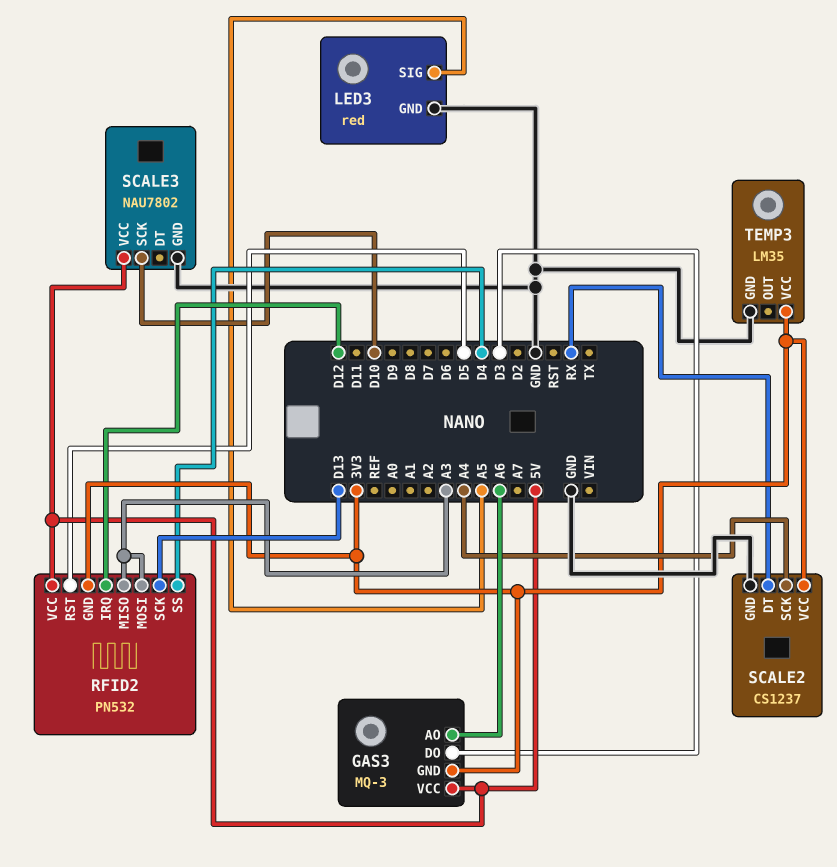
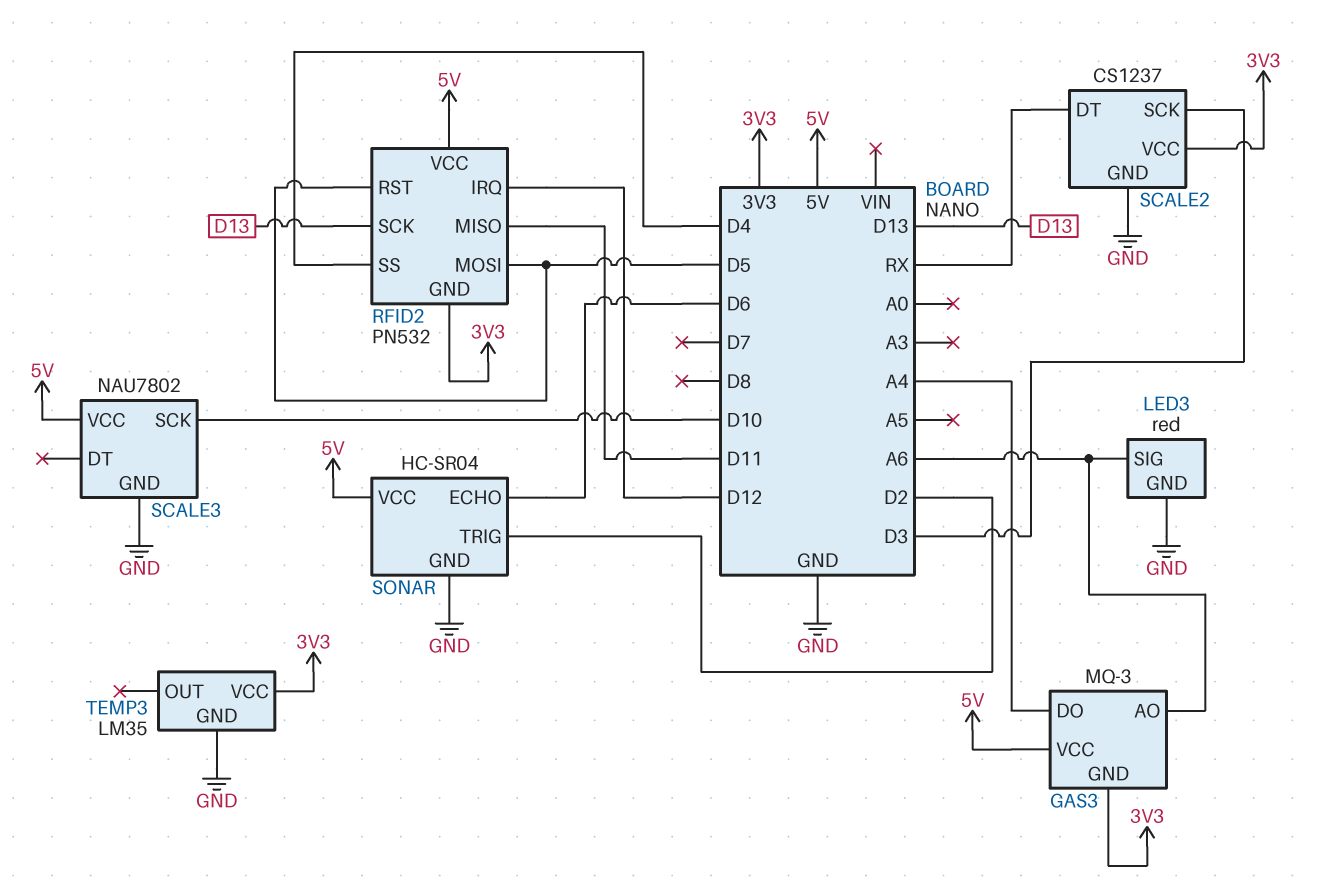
GAS3 pin DO: D3 -> A4
LED3 pin SIG: A5 -> A6
RFID2 pin MISO: A3 -> D11
RFID2 pin MOSI: A3 -> D5
SCALE2 pin SCK: A4 -> D3
SONAR: none -> HC-SR04
SONAR pin ECHO: none -> D6
SONAR pin GND: none -> GND
SONAR pin TRIG: none -> D2
SONAR pin VCC: none -> 5V

